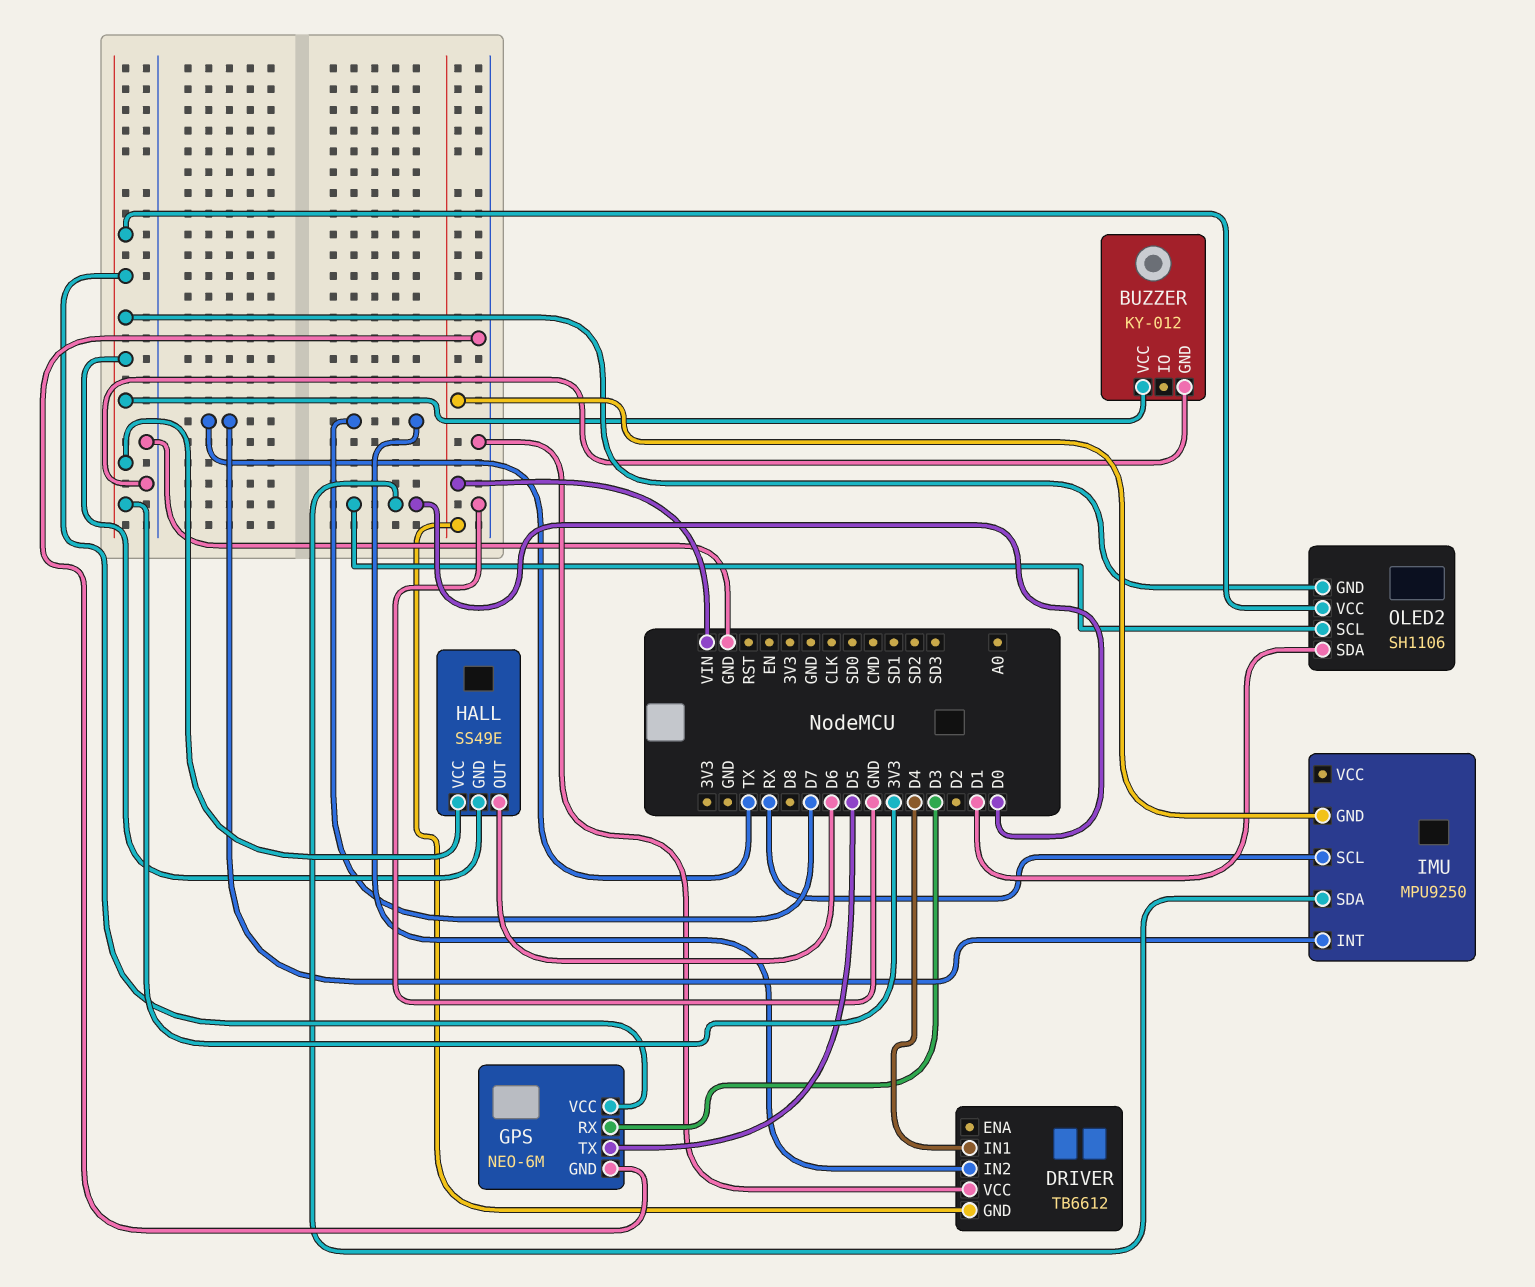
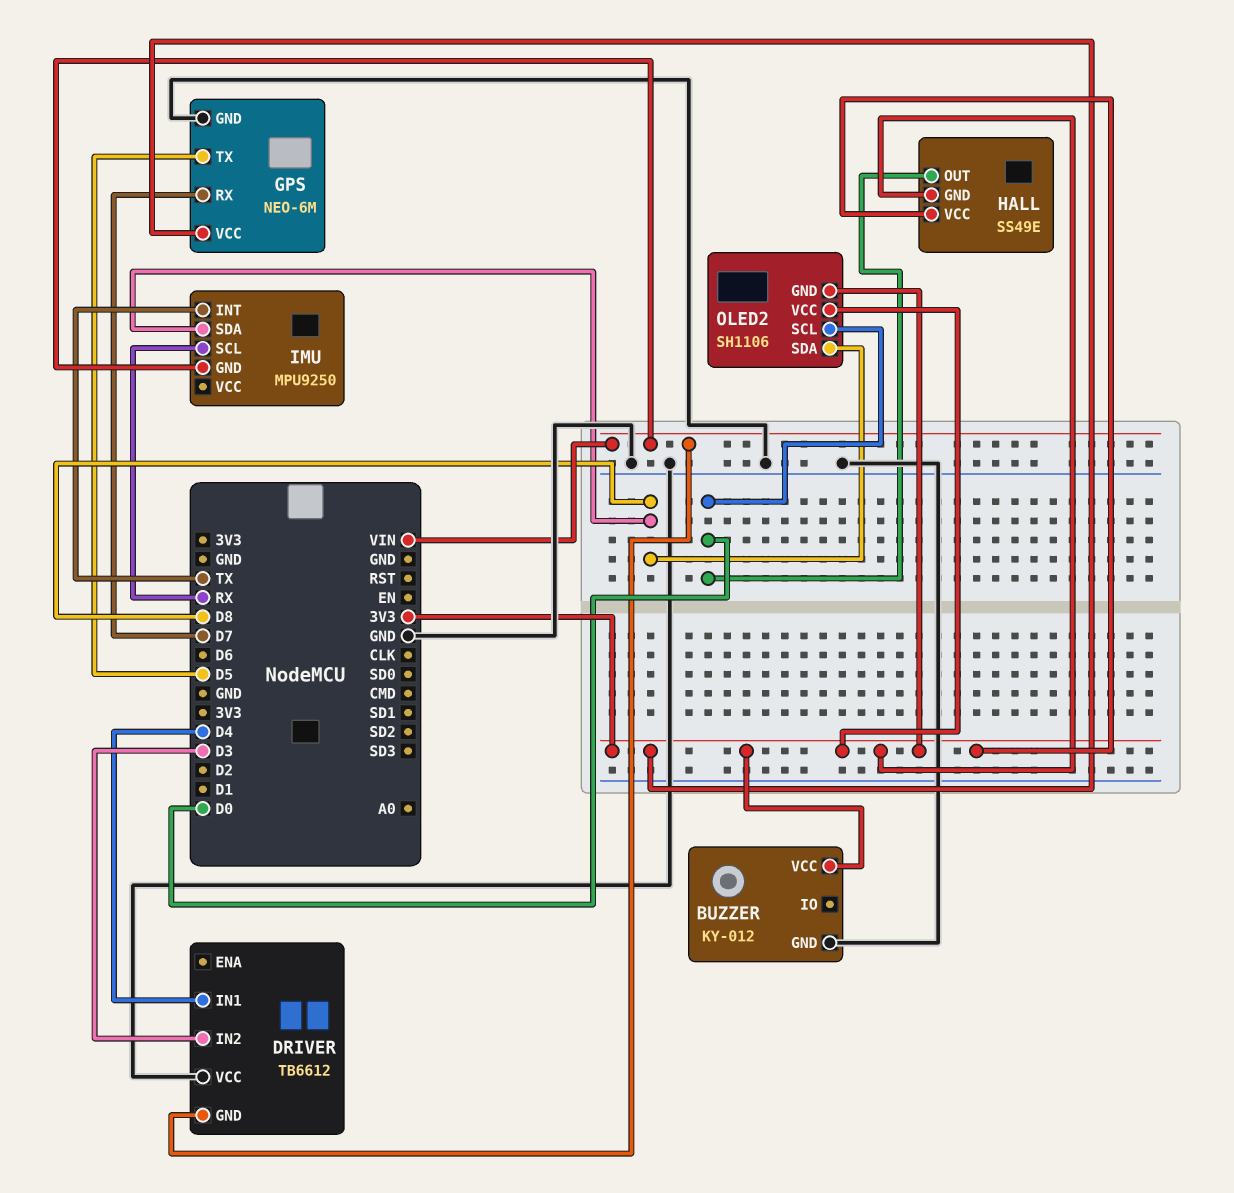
DRIVER pin IN2: D7 -> D3
GPS pin RX: D3 -> D7
HALL pin OUT: D6 -> D0
IMU pin SDA: D0 -> D8
OLED2 pin SDA: D1 -> D8

